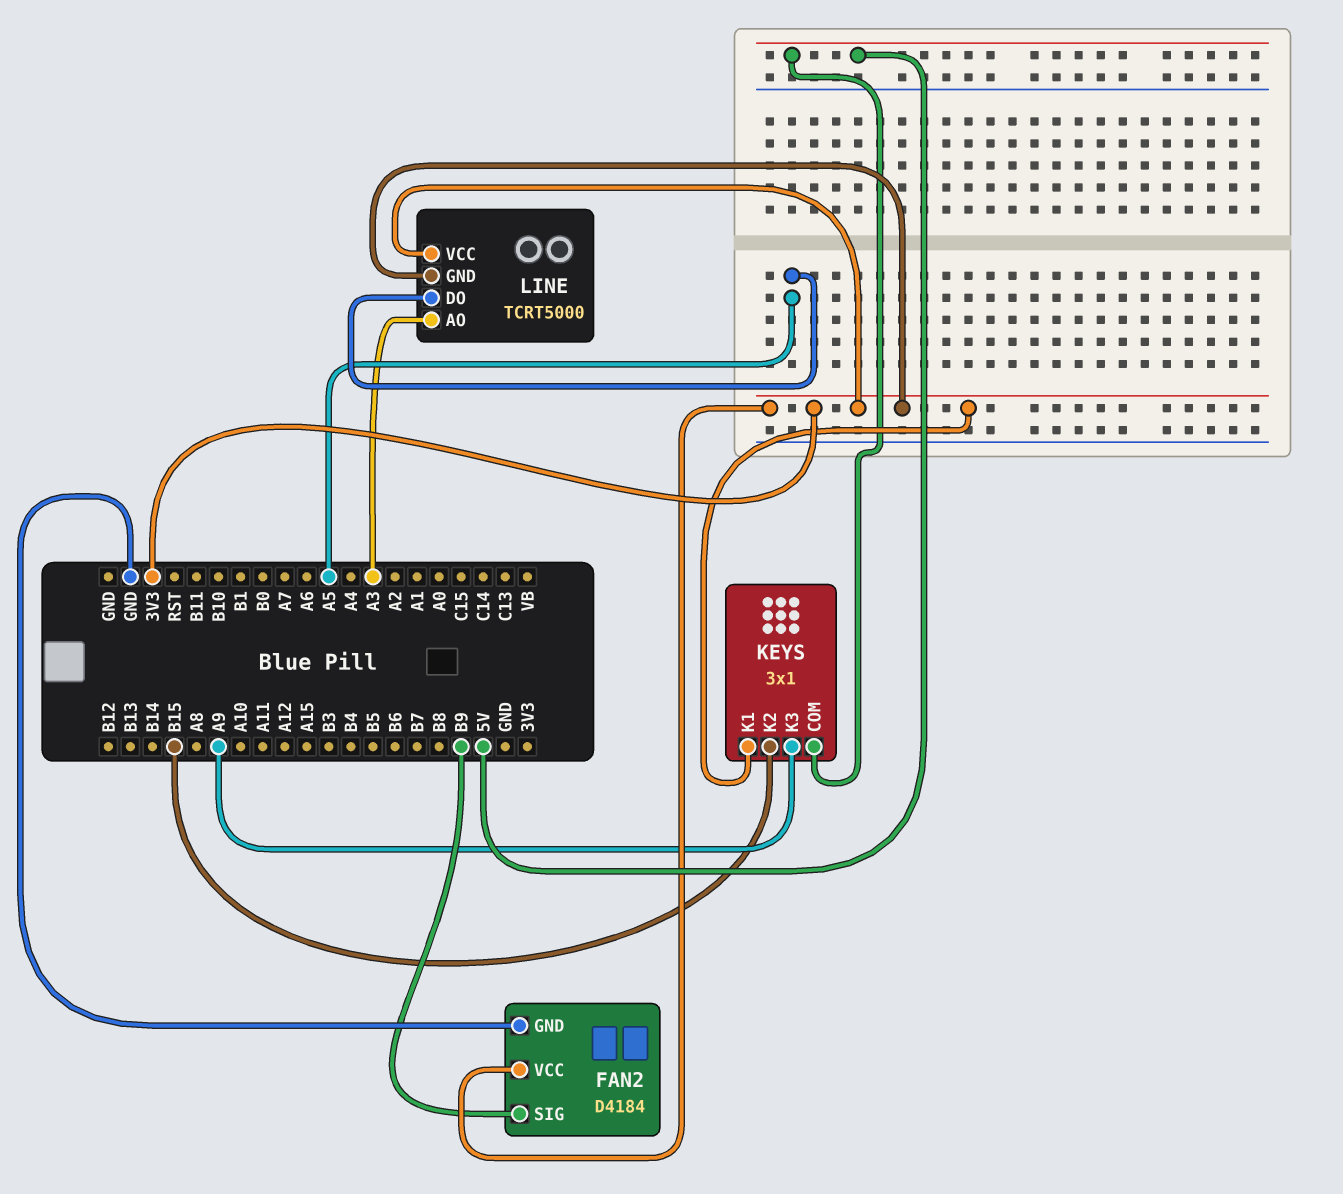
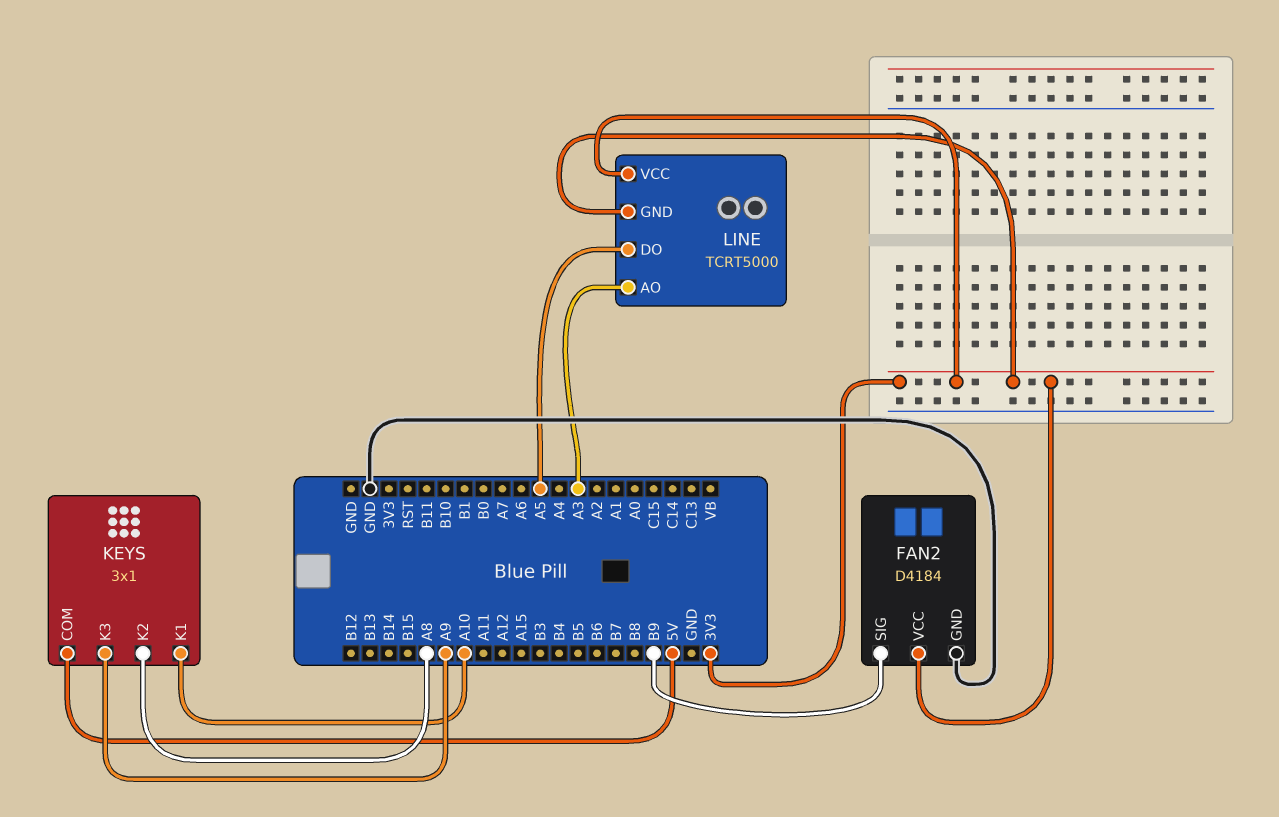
KEYS pin K1: 3V3 -> A10
KEYS pin K2: B15 -> A8

